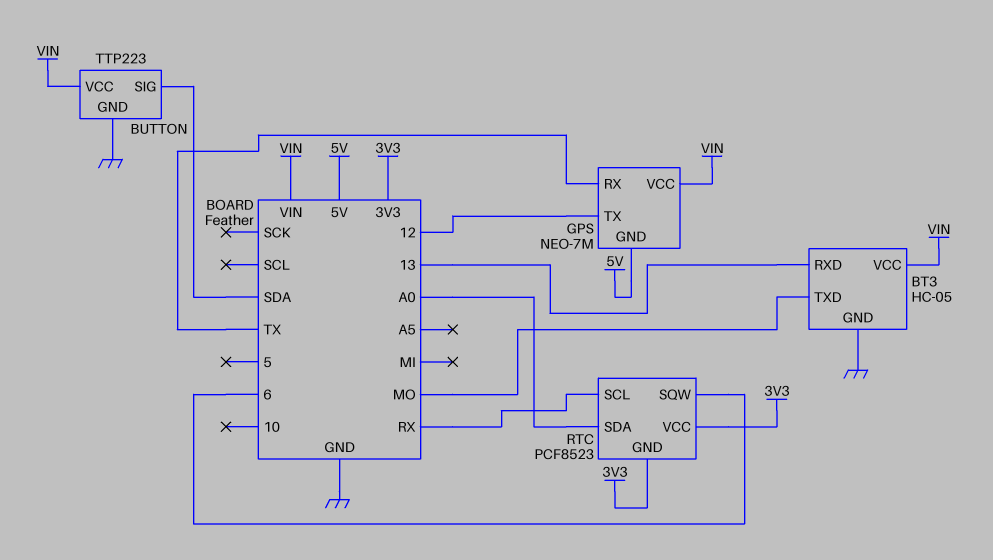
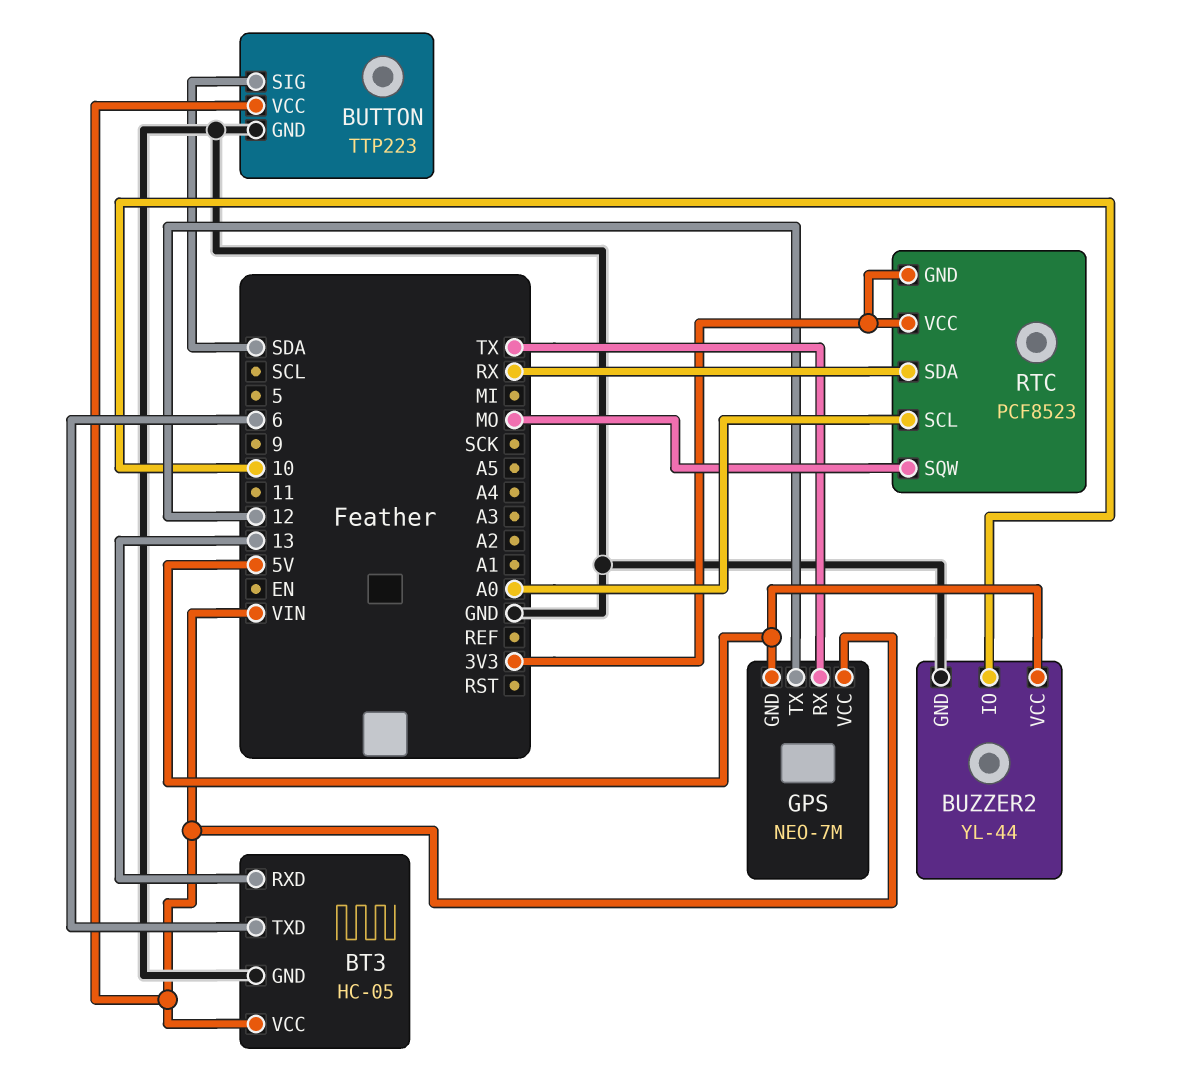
BT3 pin TXD: MO -> 6
BUZZER2: none -> YL-44
BUZZER2 pin GND: none -> GND
BUZZER2 pin IO: none -> 10
BUZZER2 pin VCC: none -> 5V
RTC pin SCL: RX -> A0
RTC pin SDA: A0 -> RX
RTC pin SQW: 6 -> MO

